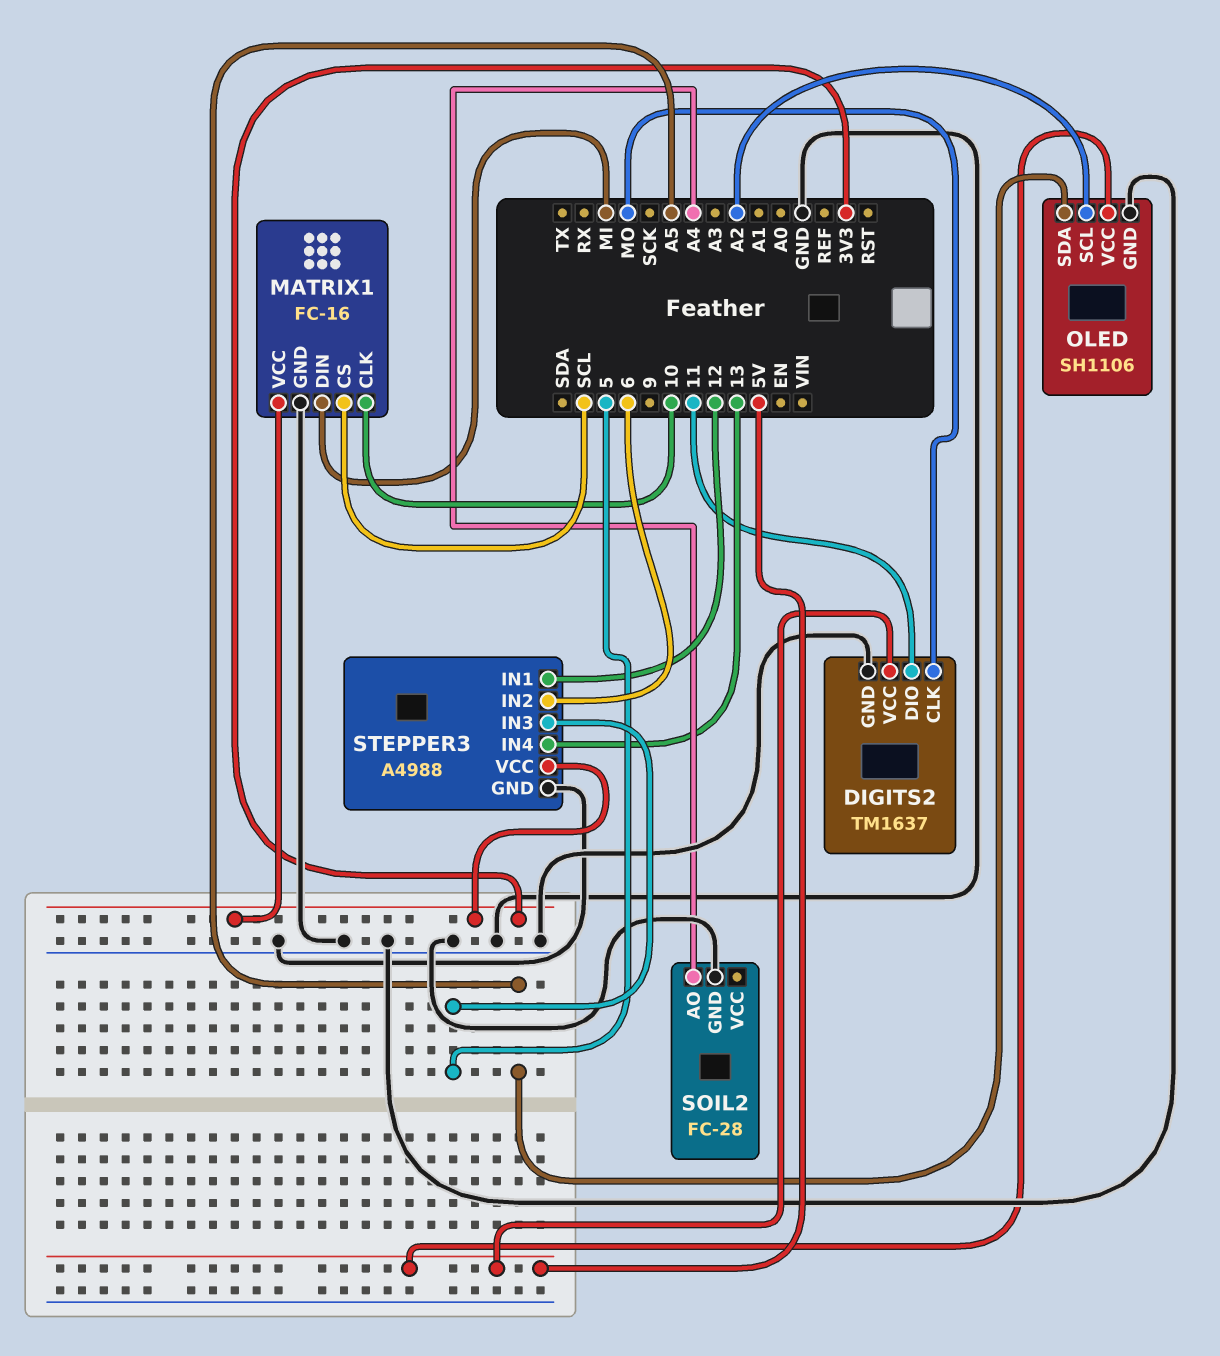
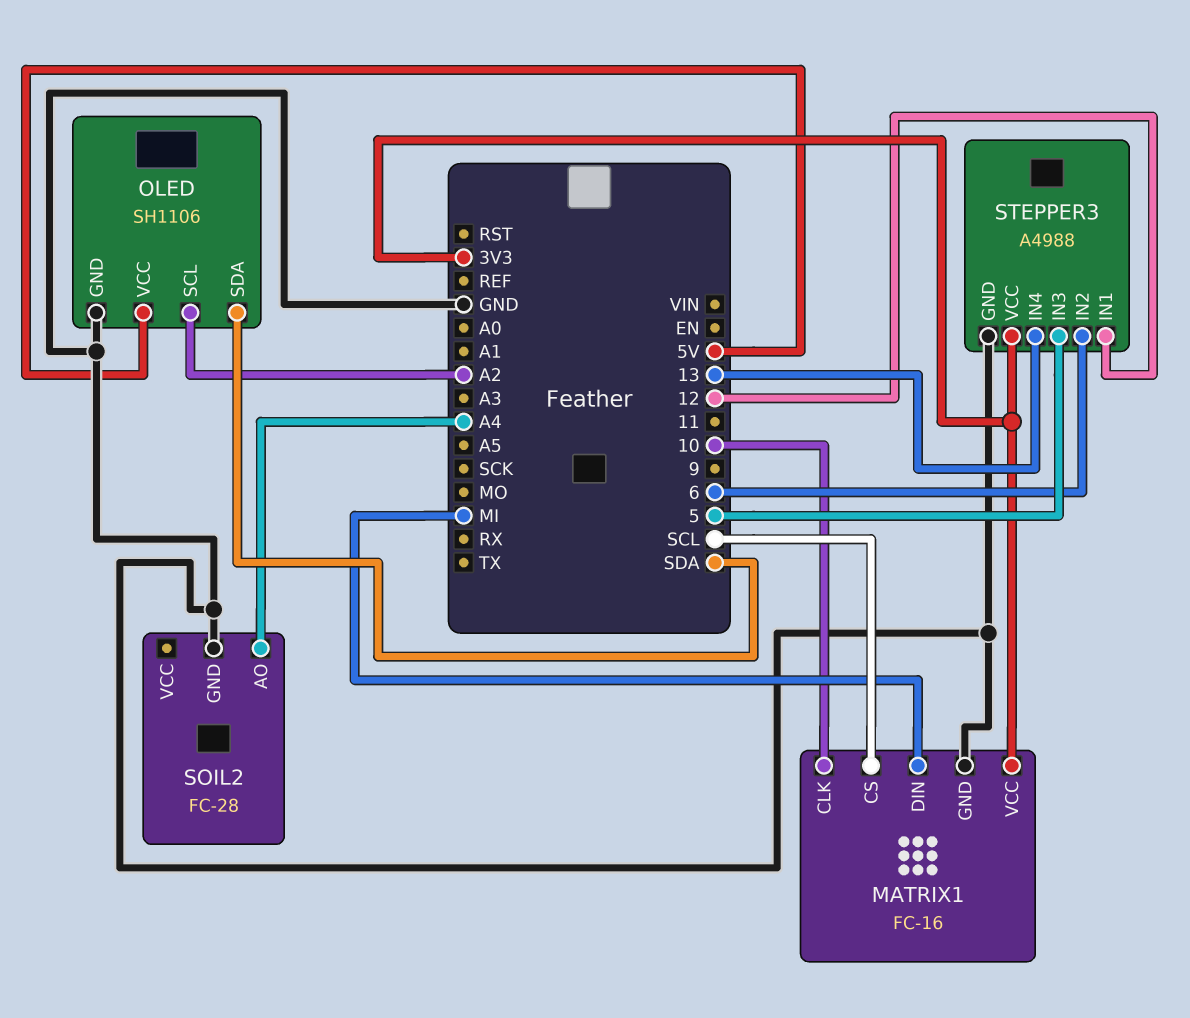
DIGITS2: TM1637 -> none
DIGITS2 pin CLK: MO -> none
DIGITS2 pin DIO: 11 -> none
DIGITS2 pin GND: GND -> none
DIGITS2 pin VCC: 5V -> none
OLED pin SDA: A5 -> SDA

